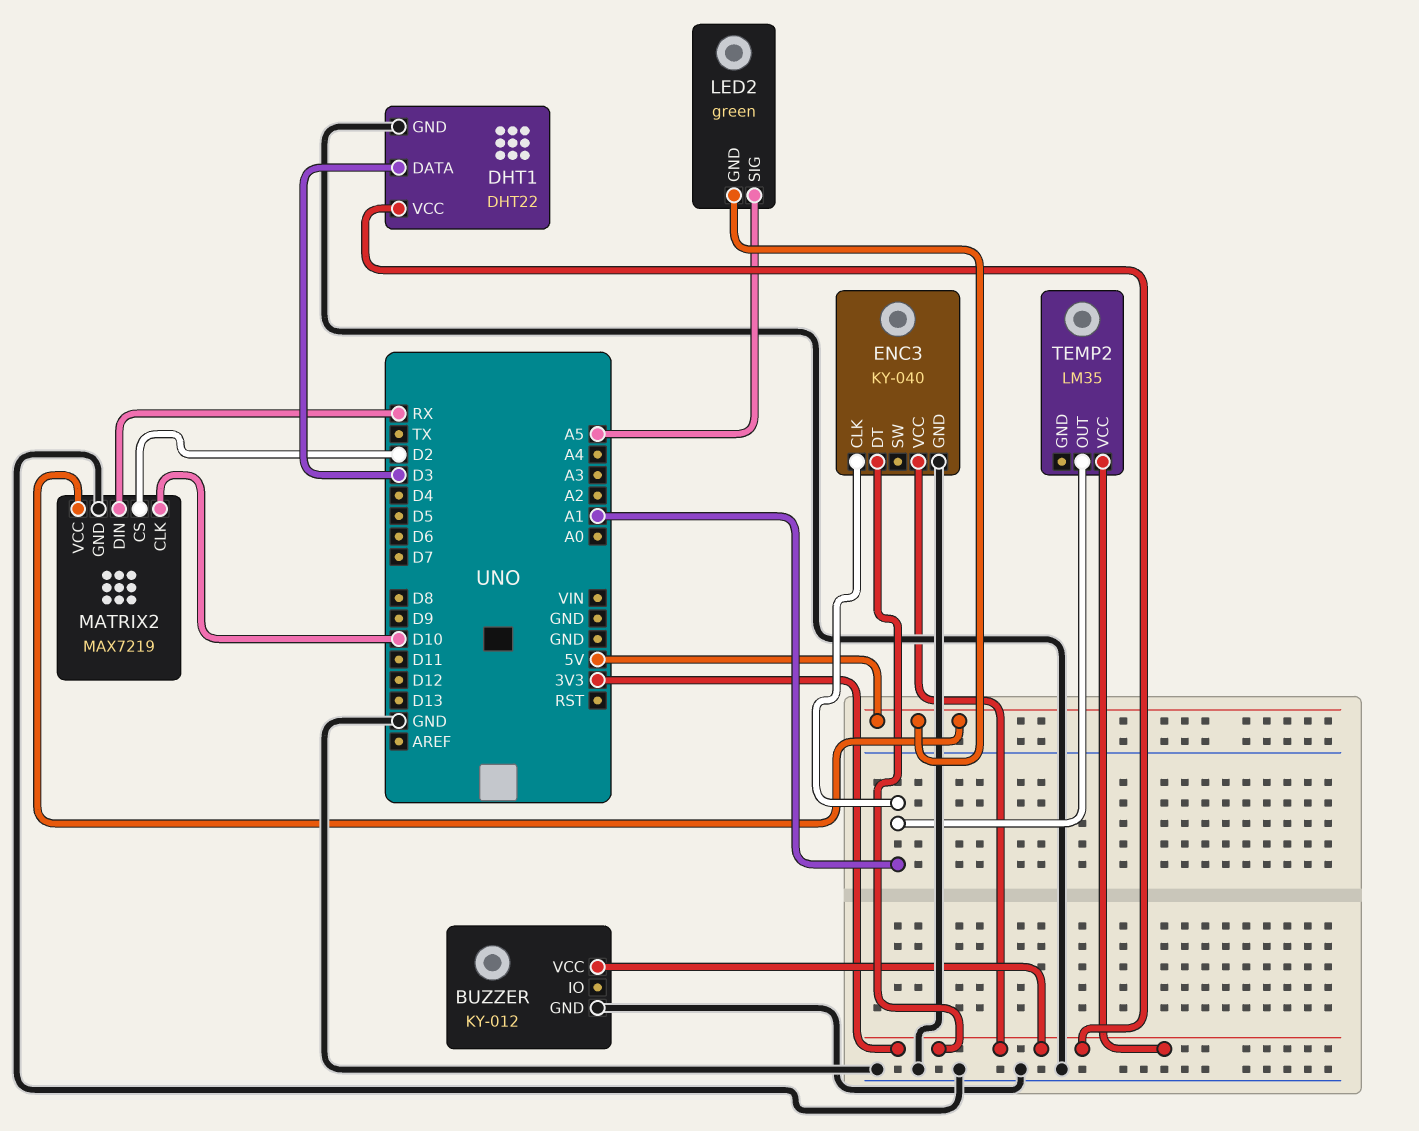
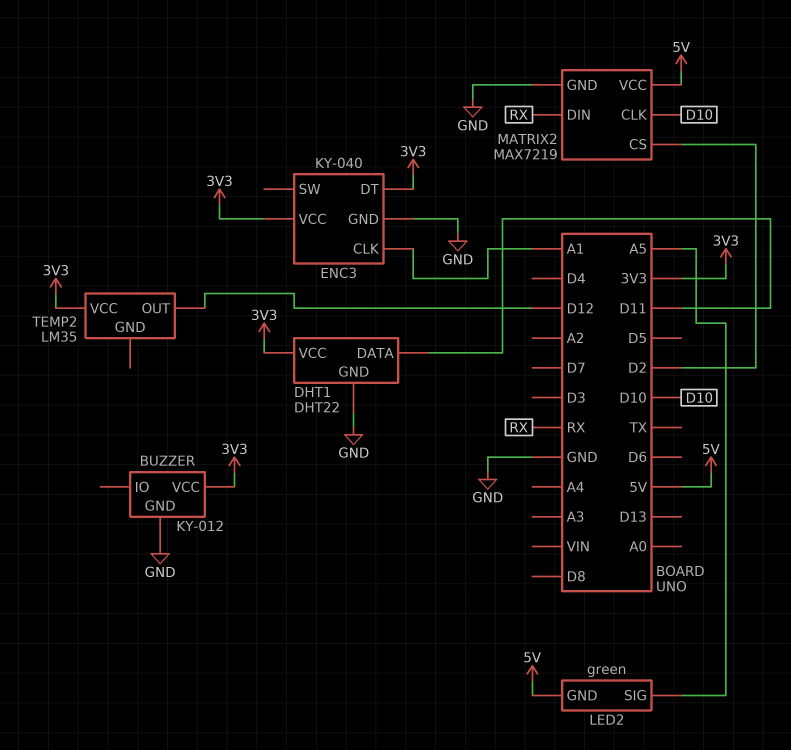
DHT1 pin DATA: D3 -> D11
TEMP2 pin OUT: A1 -> D12

